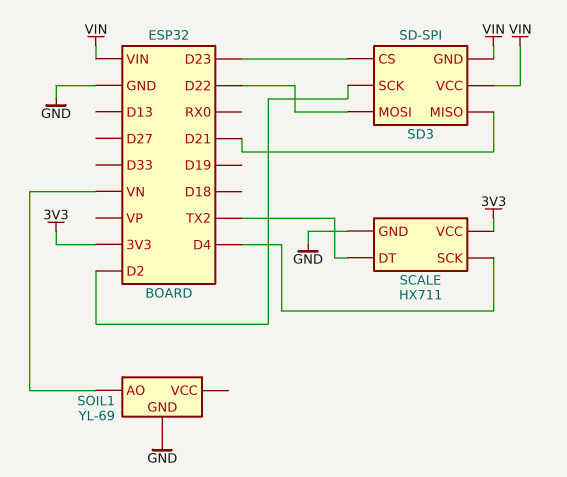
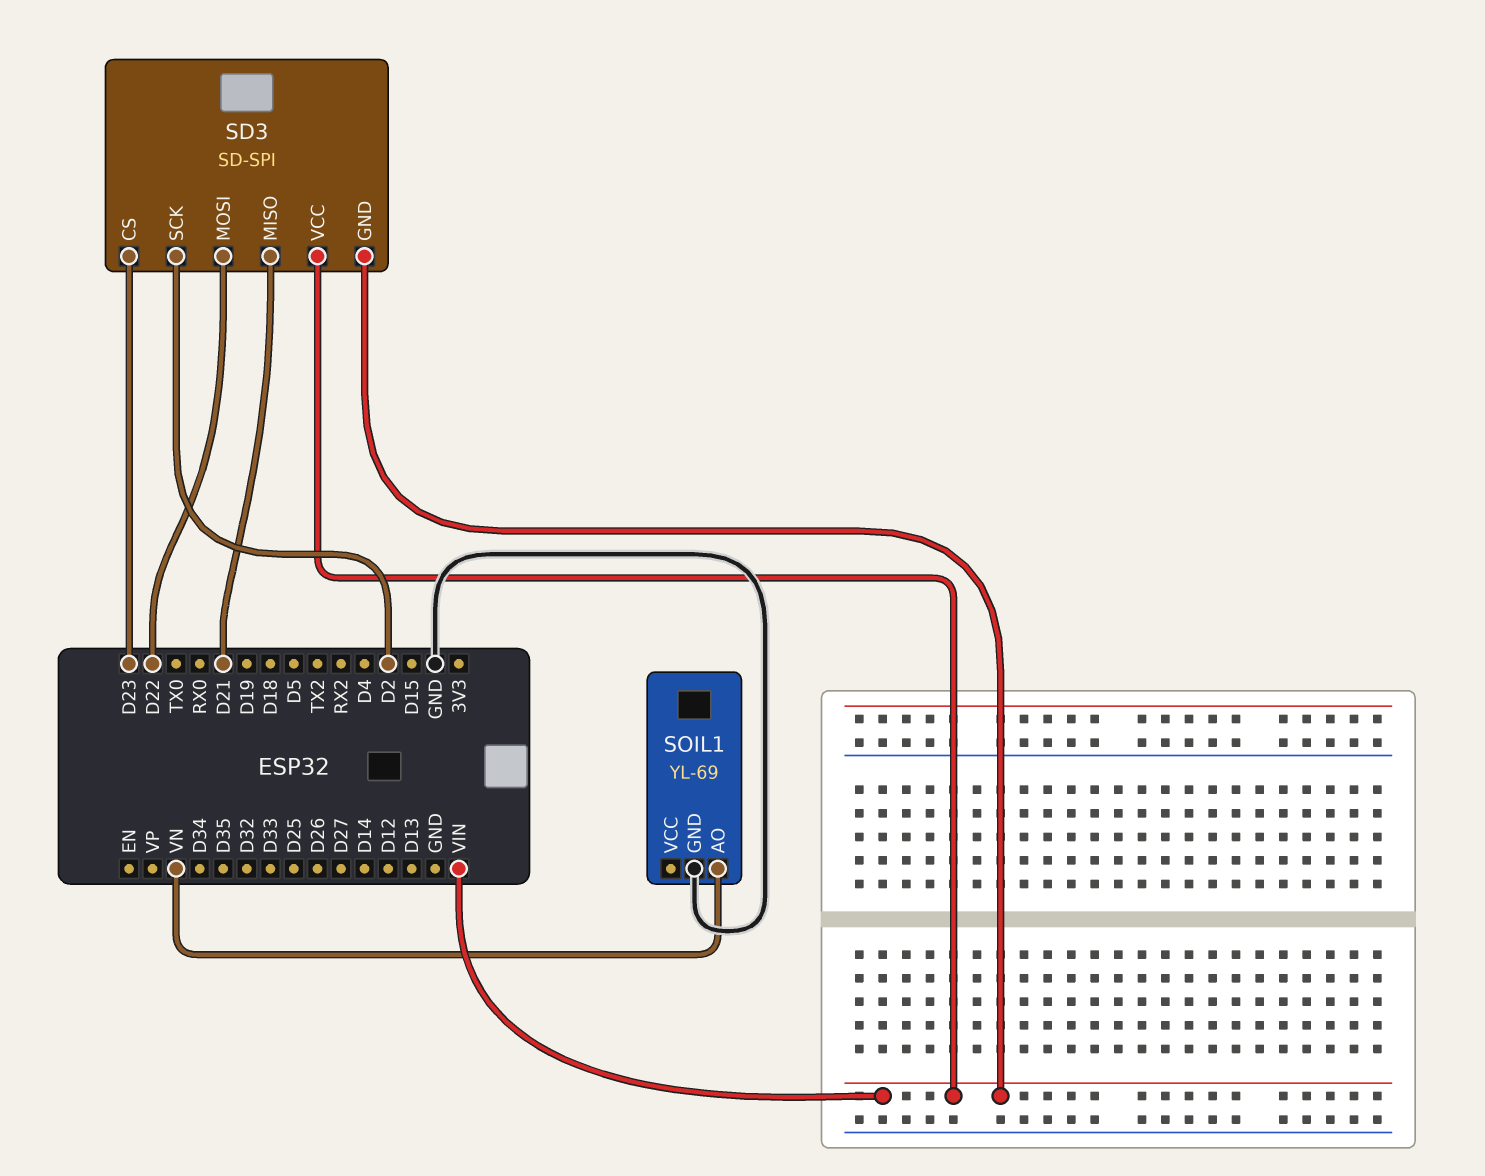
SCALE: HX711 -> none
SCALE pin DT: TX2 -> none
SCALE pin GND: GND -> none
SCALE pin SCK: D4 -> none
SCALE pin VCC: 3V3 -> none

